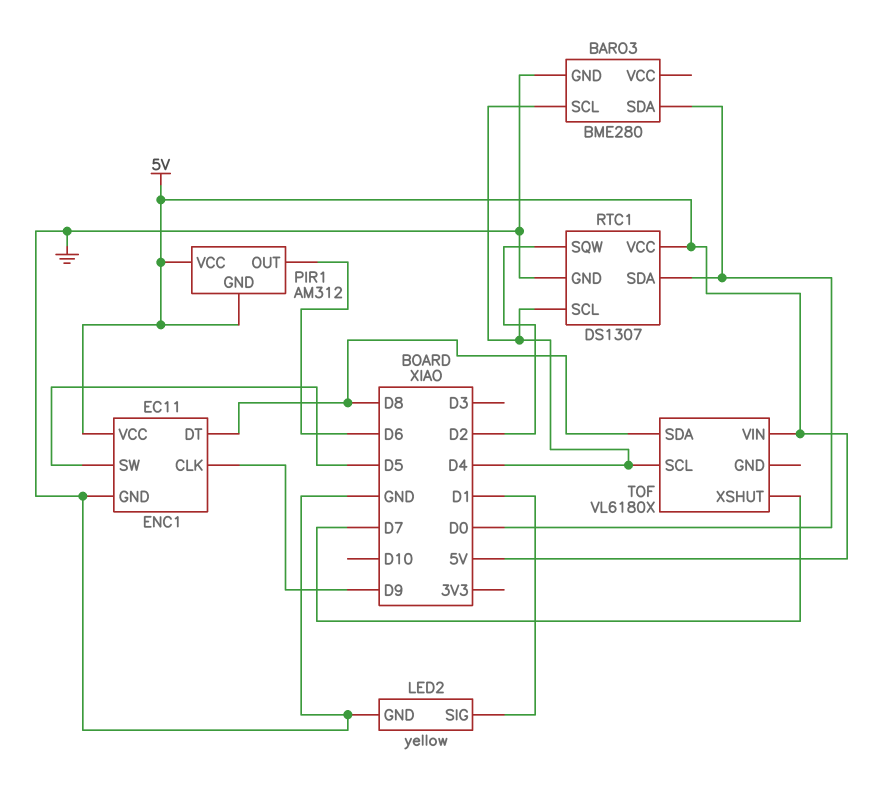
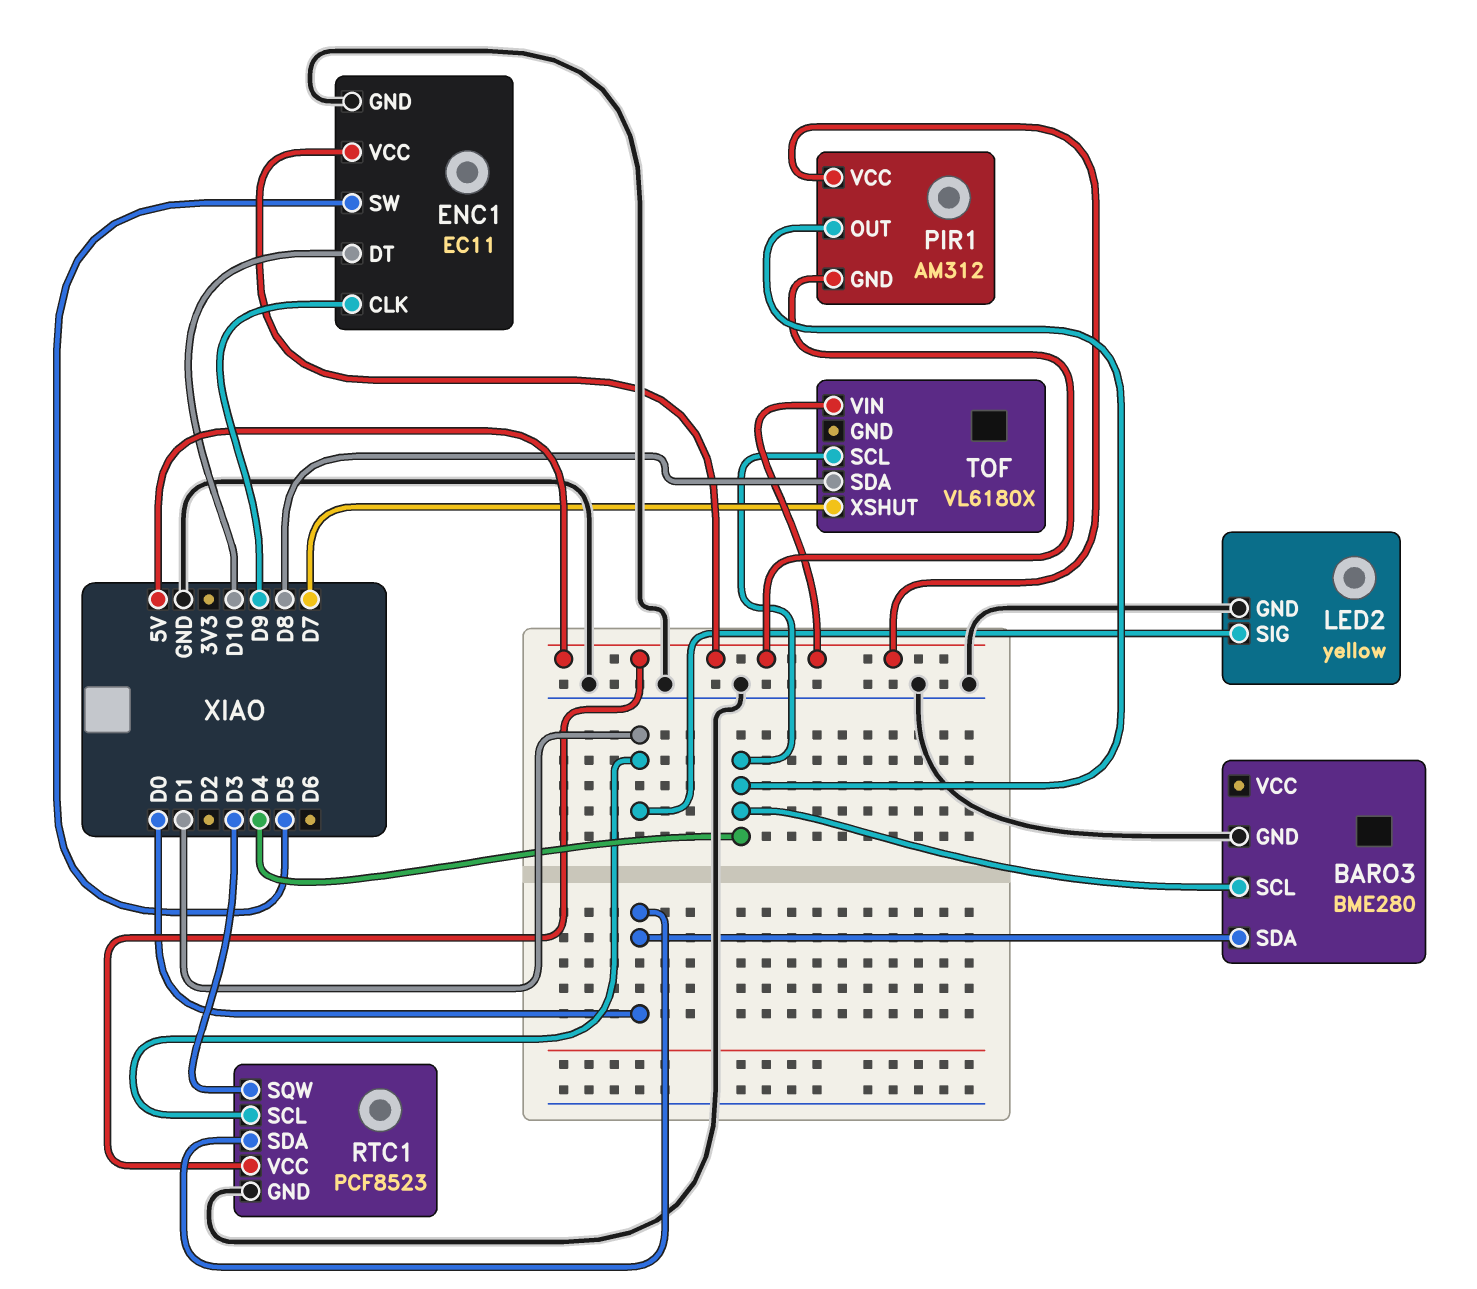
ENC1 pin DT: D8 -> D10
PIR1 pin OUT: D6 -> D4
RTC1: DS1307 -> PCF8523
RTC1 pin SCL: D4 -> D1
RTC1 pin SQW: D2 -> D3

